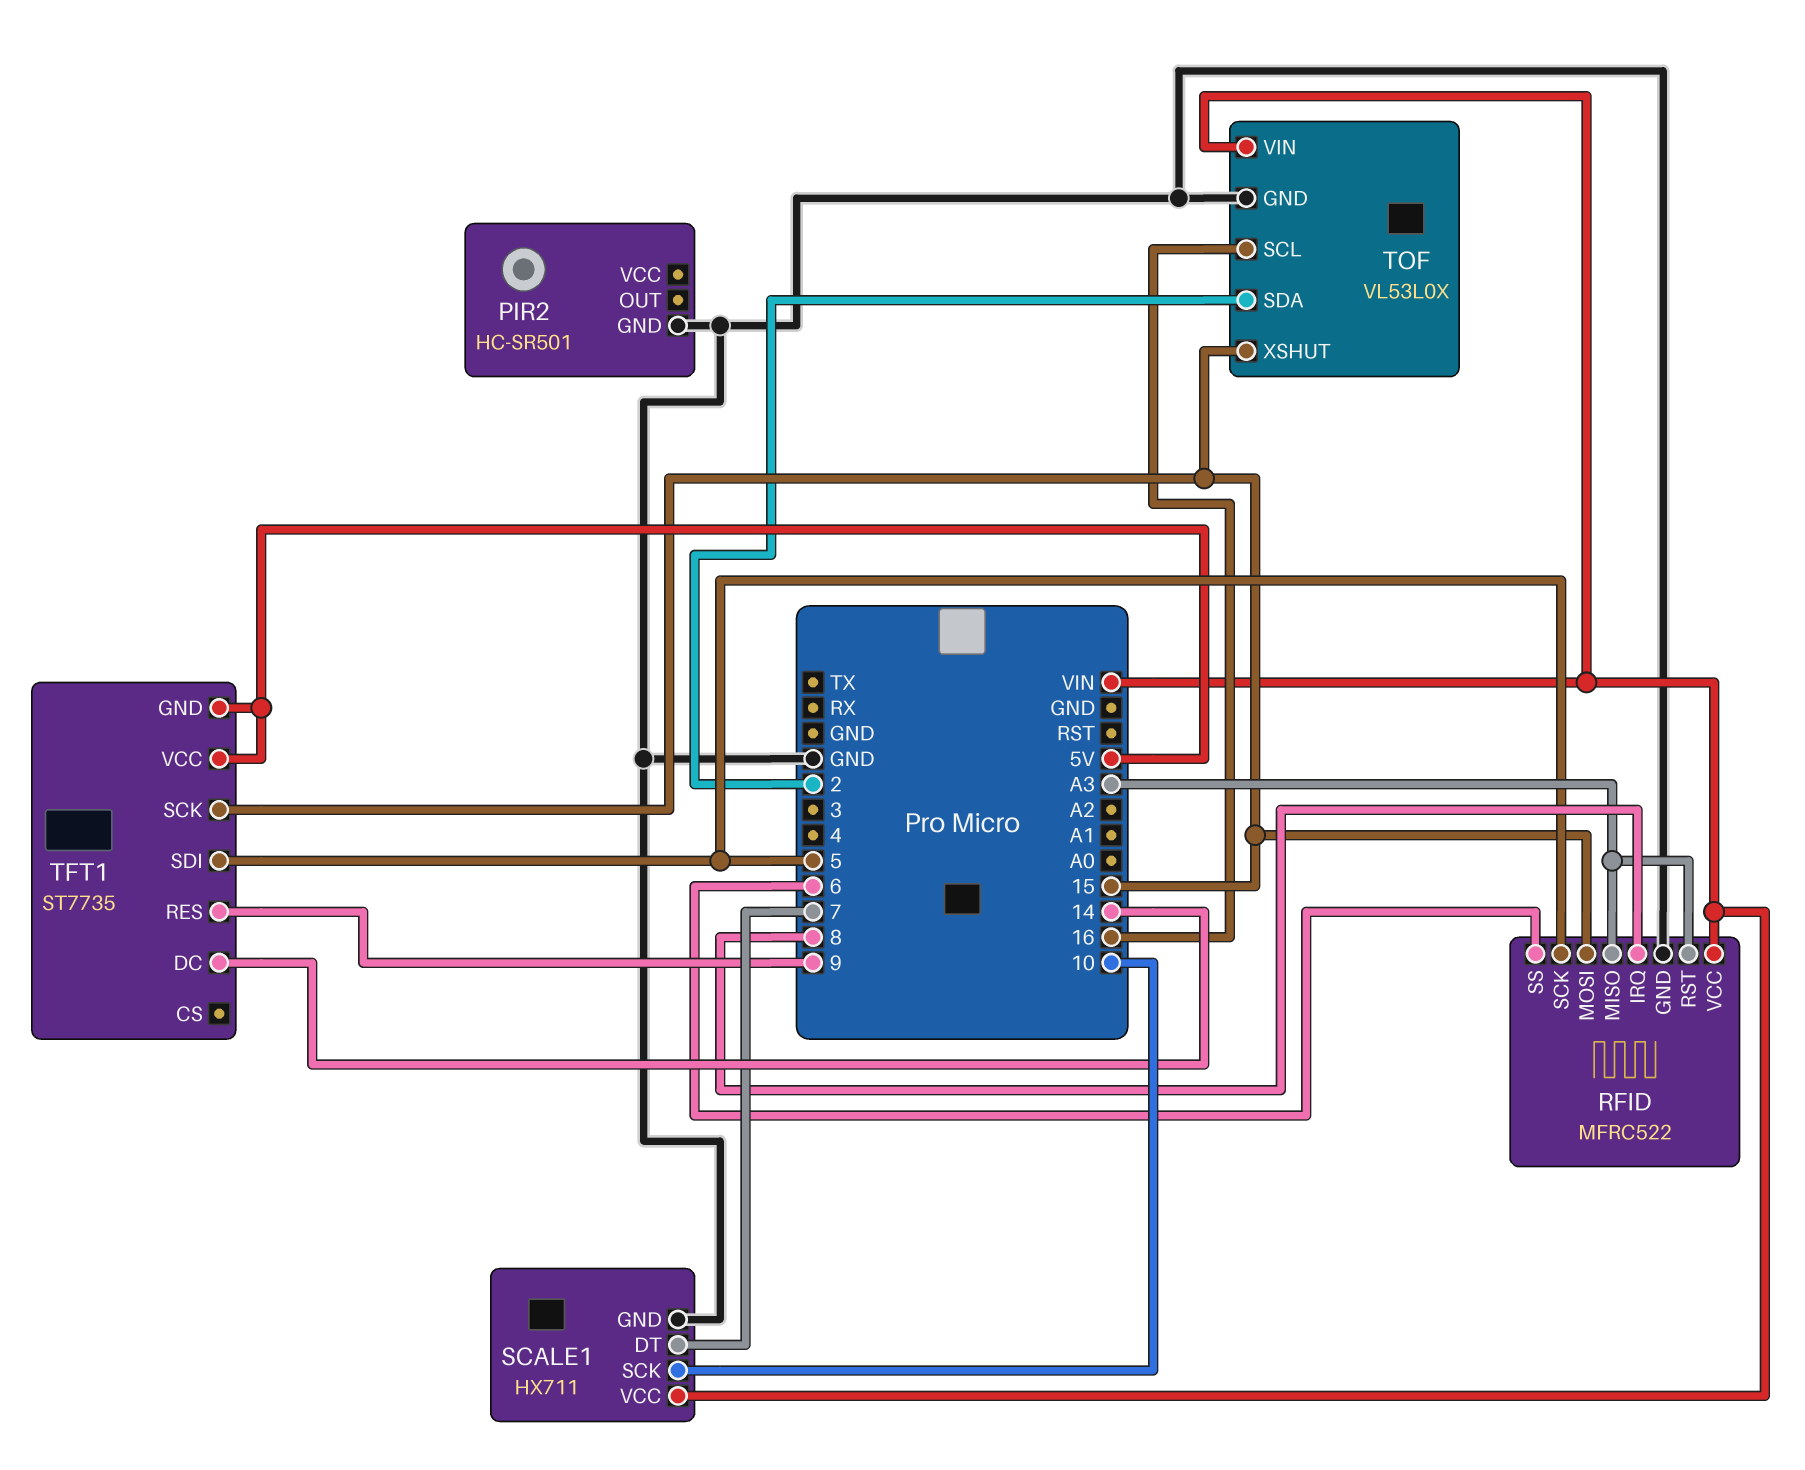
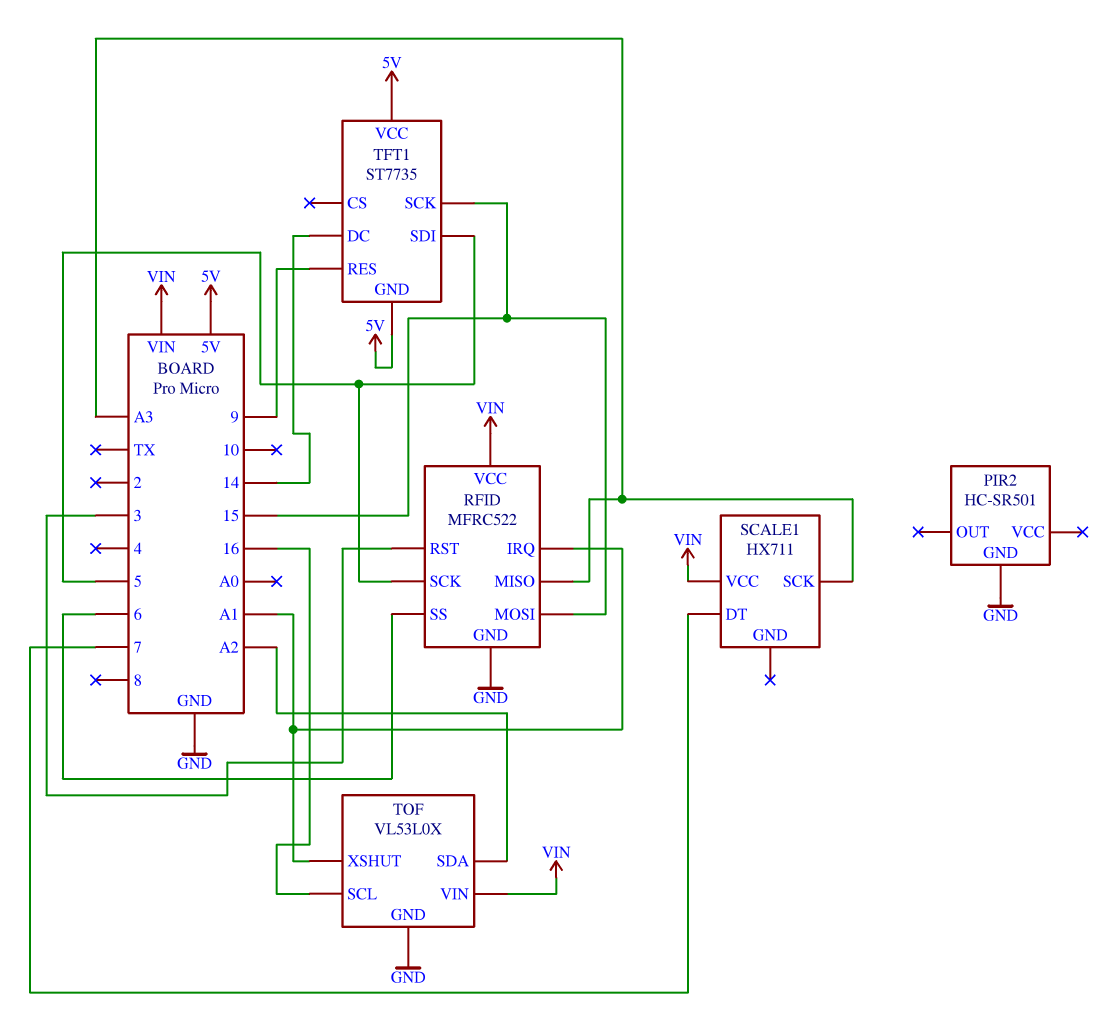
RFID pin IRQ: 8 -> A1
RFID pin RST: A3 -> 3
SCALE1 pin GND: GND -> none
SCALE1 pin SCK: 10 -> A3
TOF pin SDA: 2 -> A2
TOF pin XSHUT: 15 -> A1

